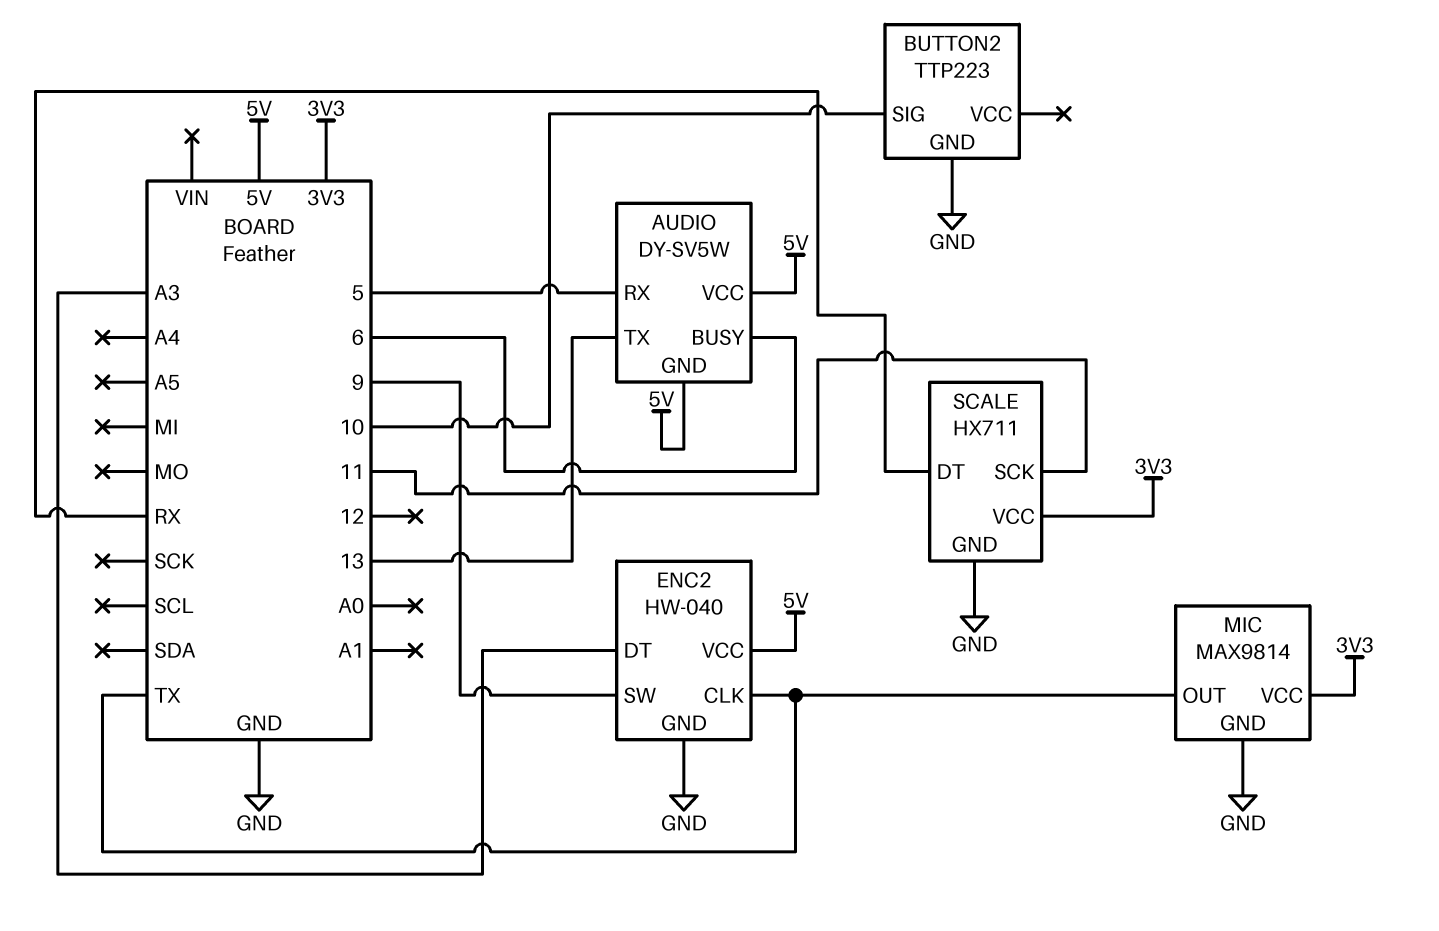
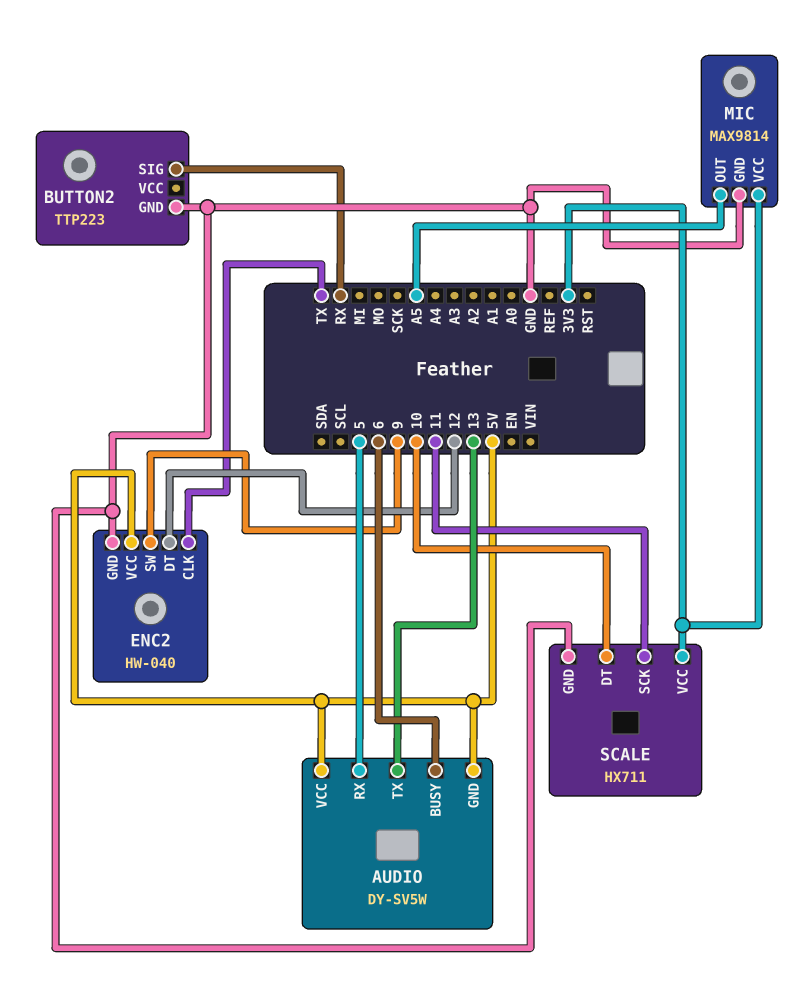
BUTTON2 pin SIG: 10 -> RX
ENC2 pin DT: A3 -> 12
MIC pin OUT: TX -> A5
SCALE pin DT: RX -> 10

